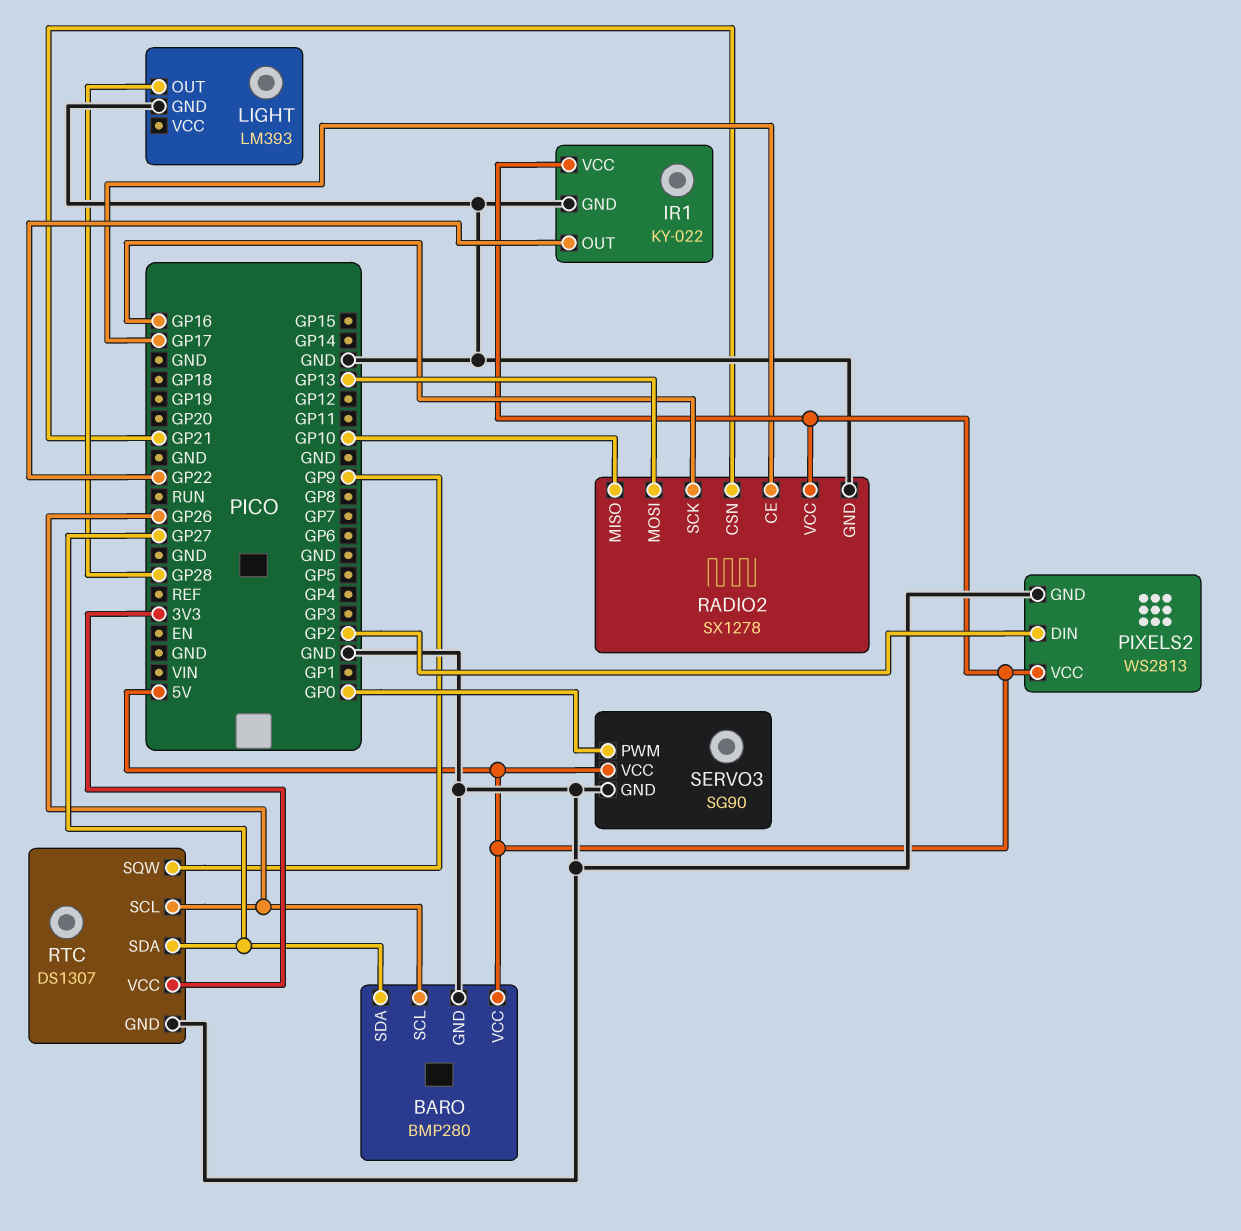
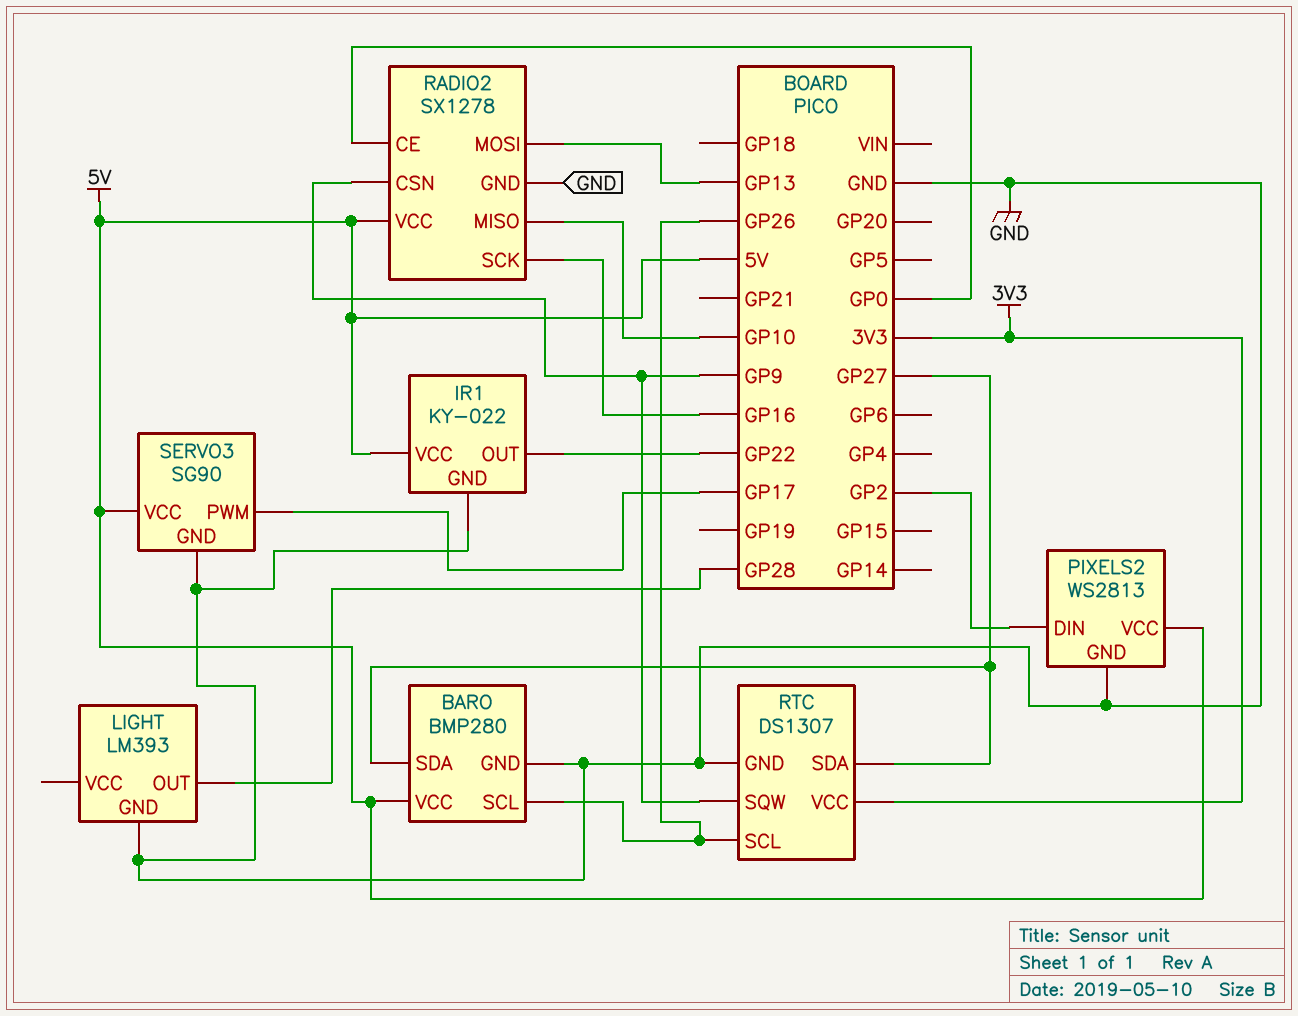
RADIO2 pin CE: GP17 -> GP0
RADIO2 pin CSN: GP21 -> GP9
SERVO3 pin PWM: GP0 -> GP17

